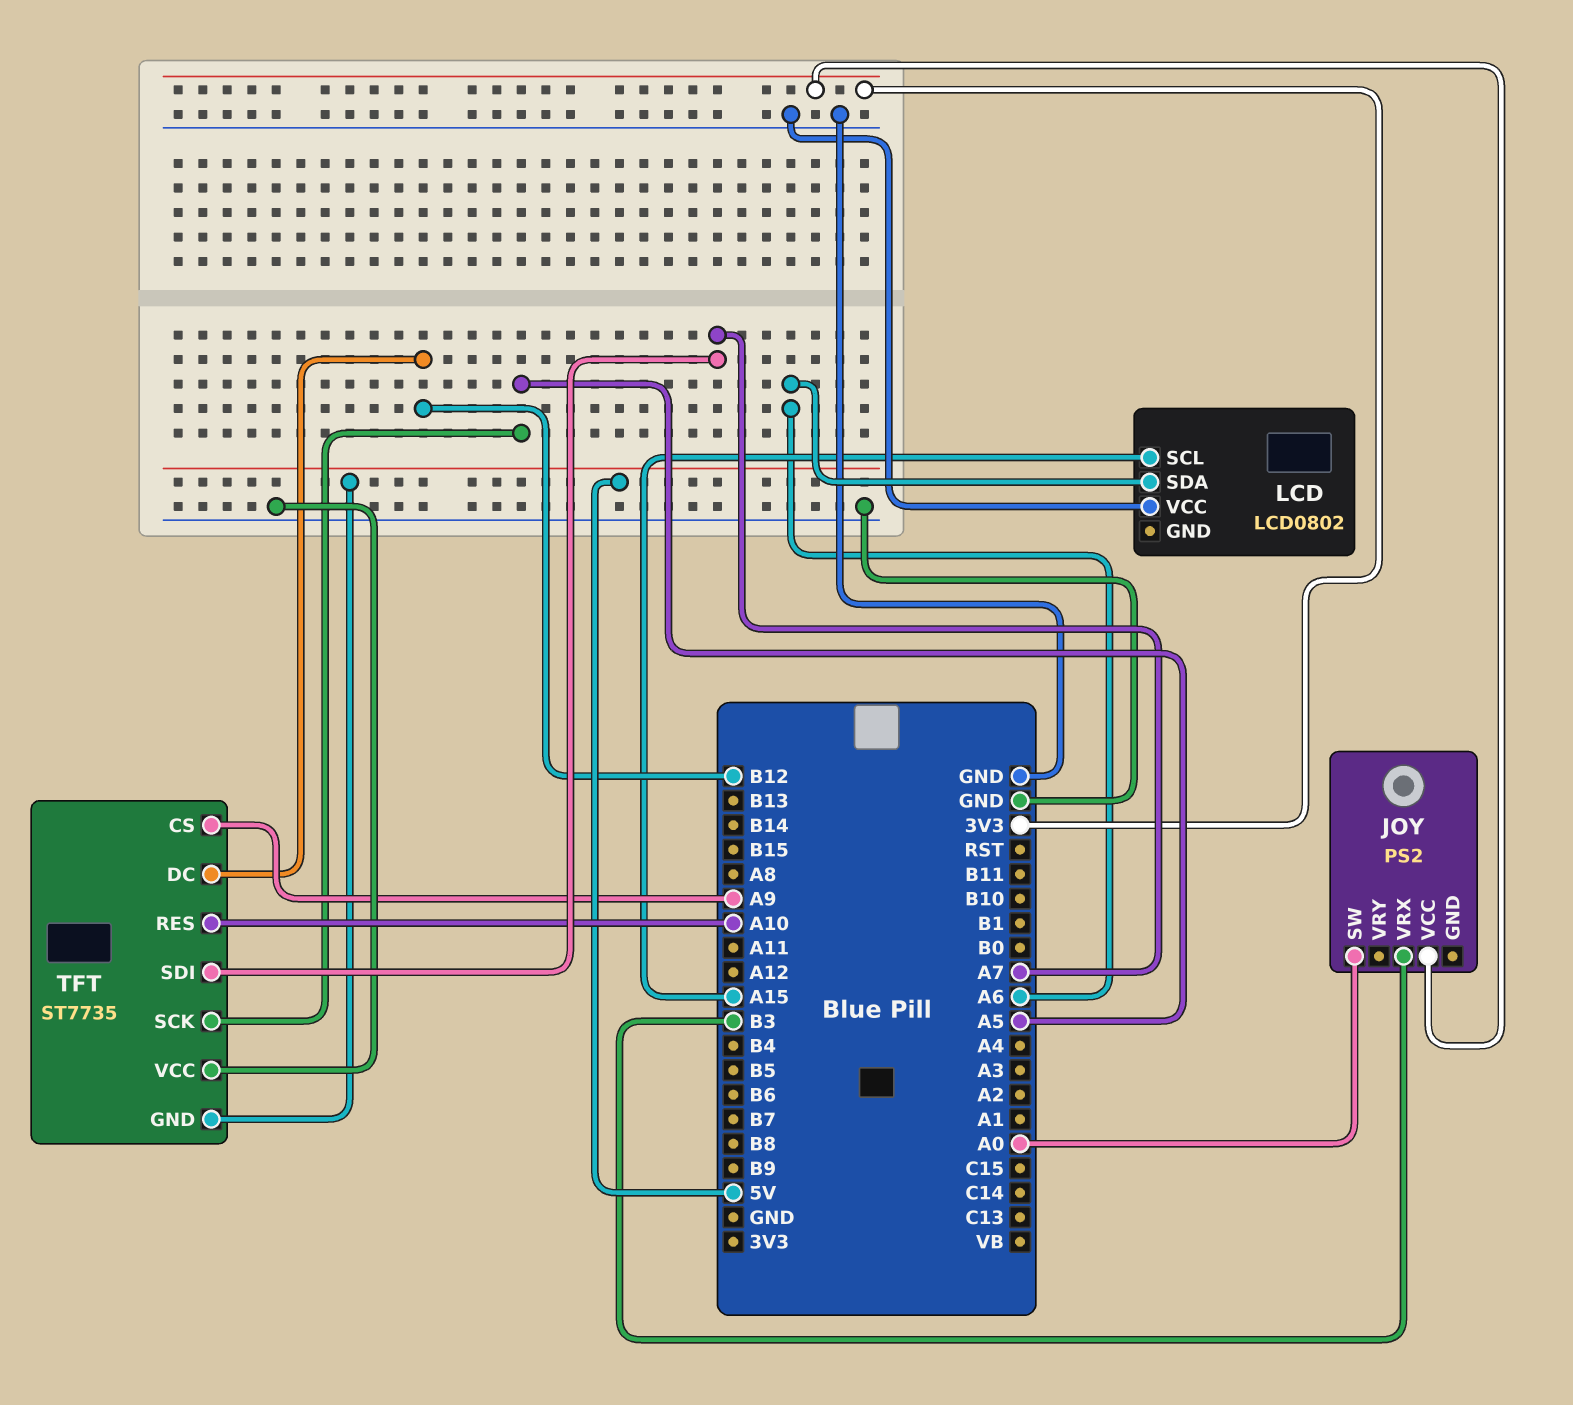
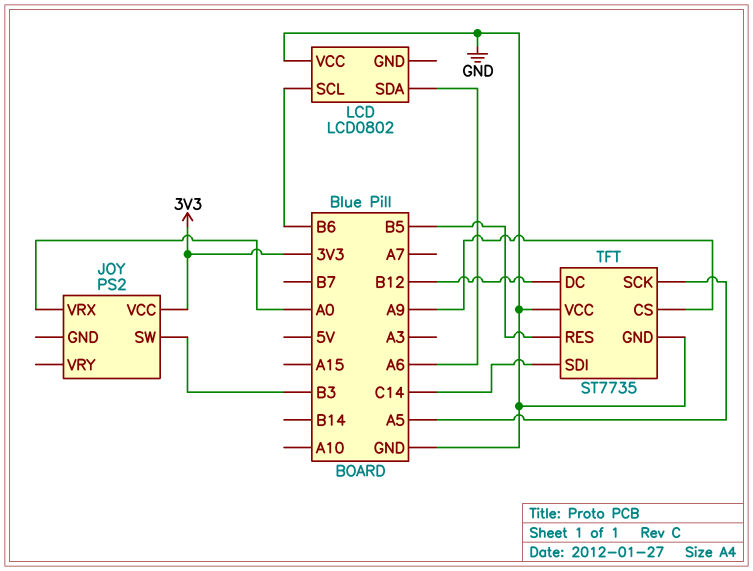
JOY pin SW: A0 -> B3
JOY pin VRX: B3 -> A0
LCD pin SCL: A15 -> B6
TFT pin GND: 5V -> GND
TFT pin RES: A10 -> B5
TFT pin SDI: A7 -> C14

